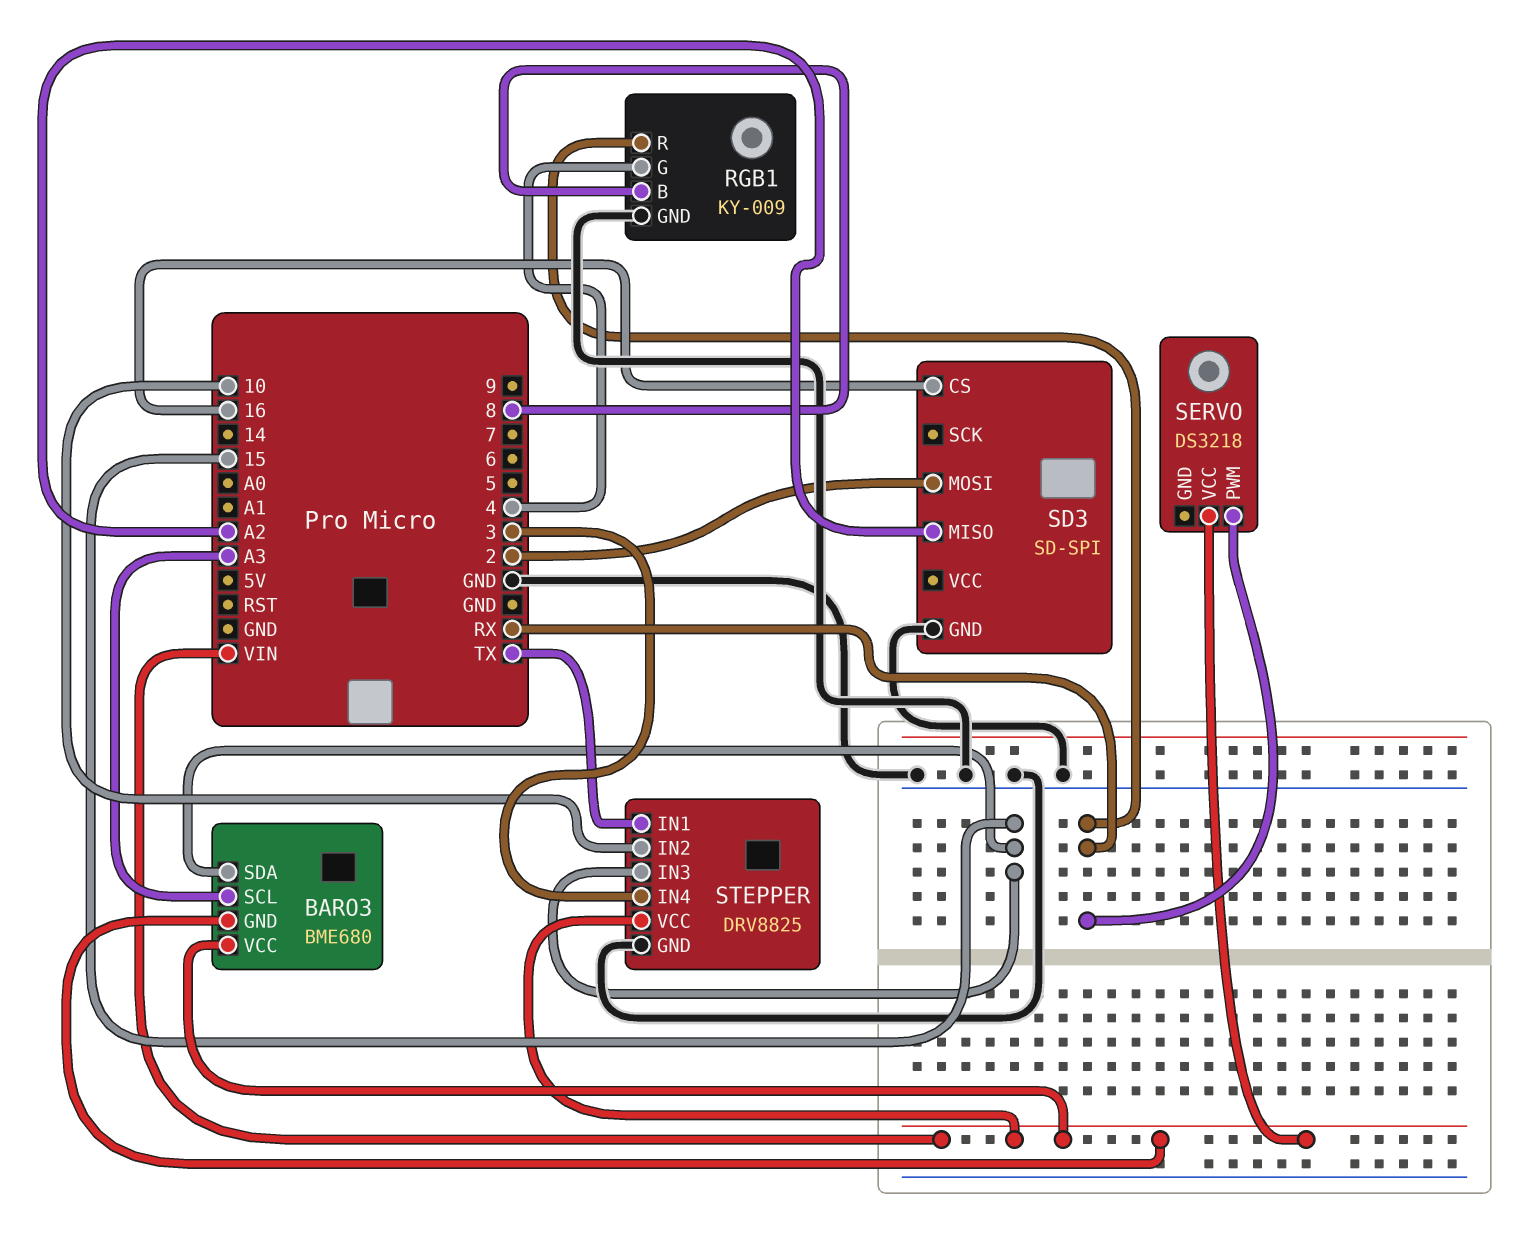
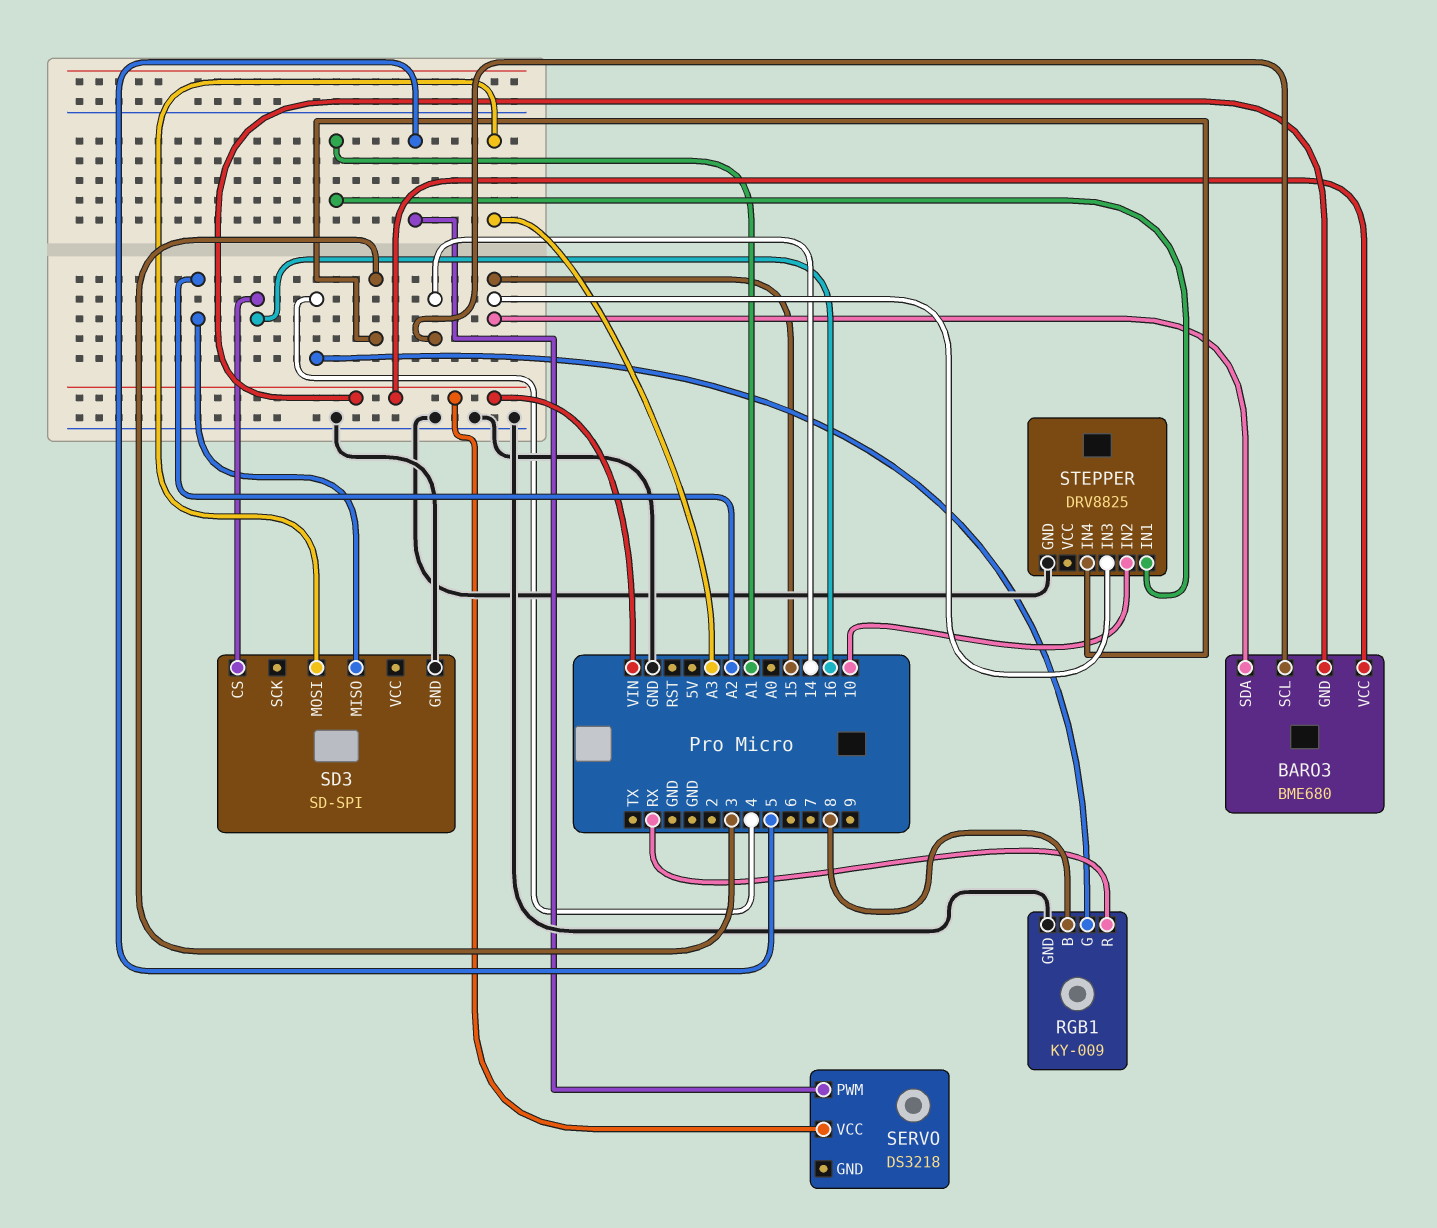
BARO3 pin SCL: A3 -> 14
SD3 pin MOSI: 2 -> A3
SERVO pin PWM: RX -> 5
STEPPER pin IN1: TX -> A1
STEPPER pin VCC: VIN -> none

